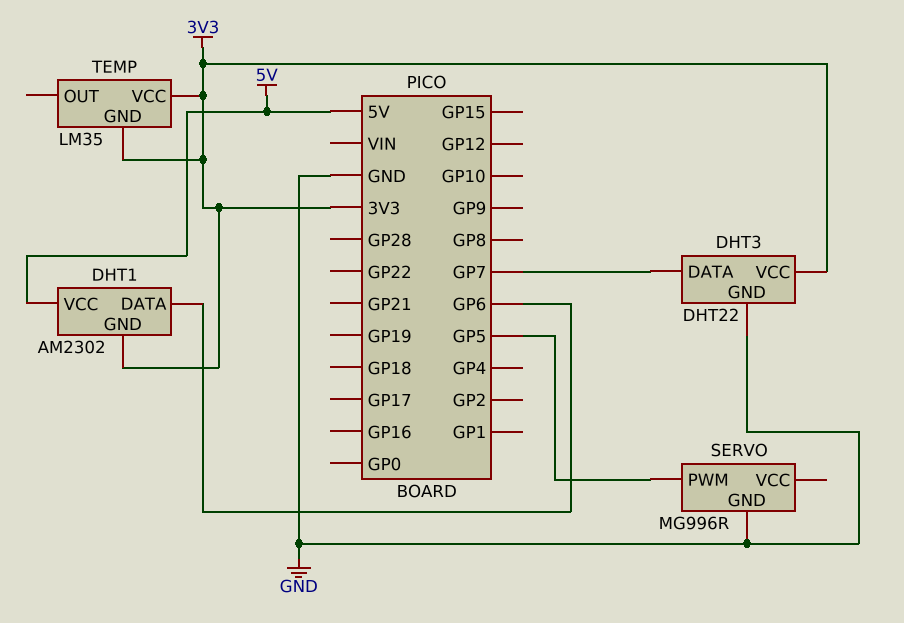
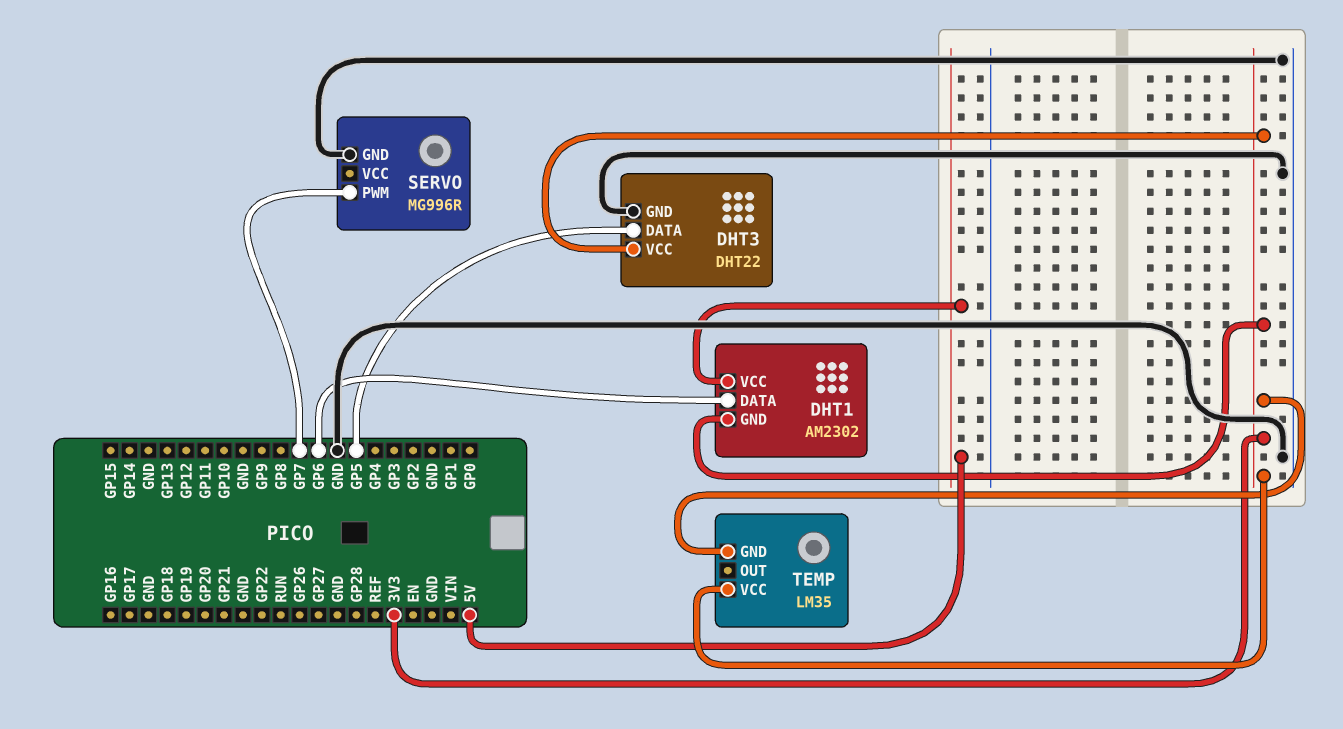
DHT3 pin DATA: GP7 -> GP5
SERVO pin PWM: GP5 -> GP7

